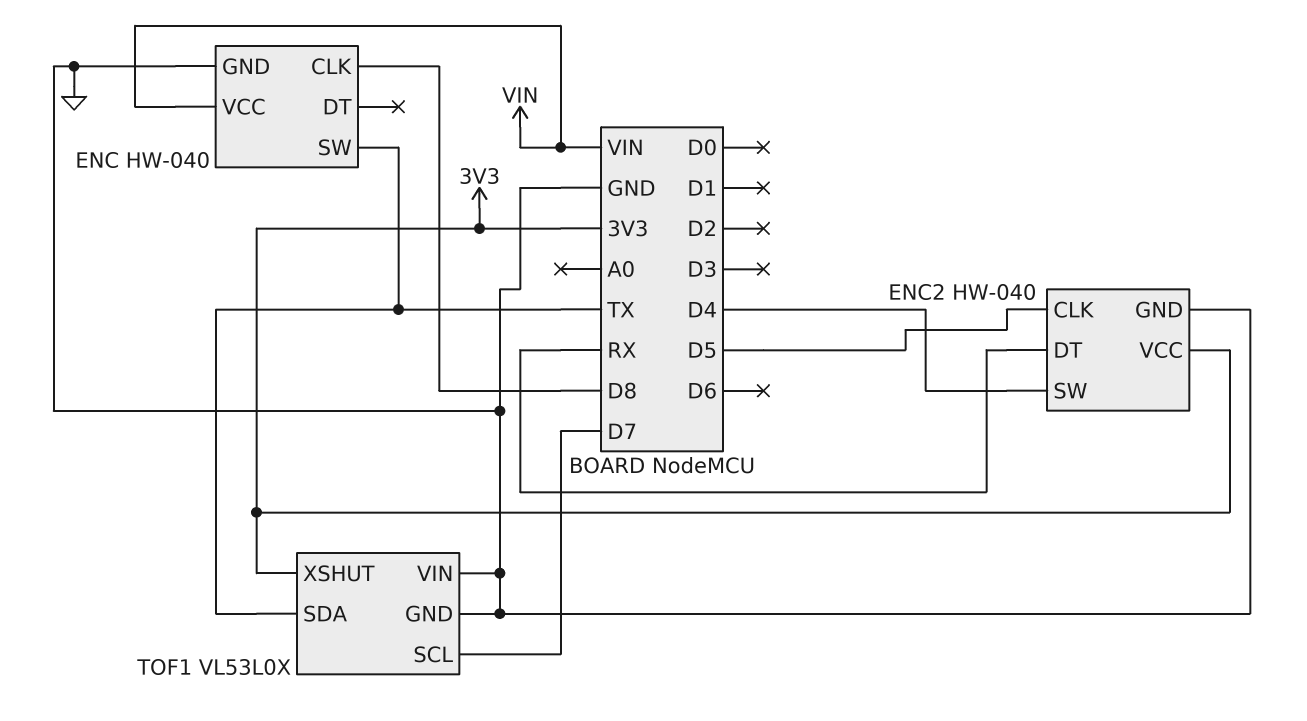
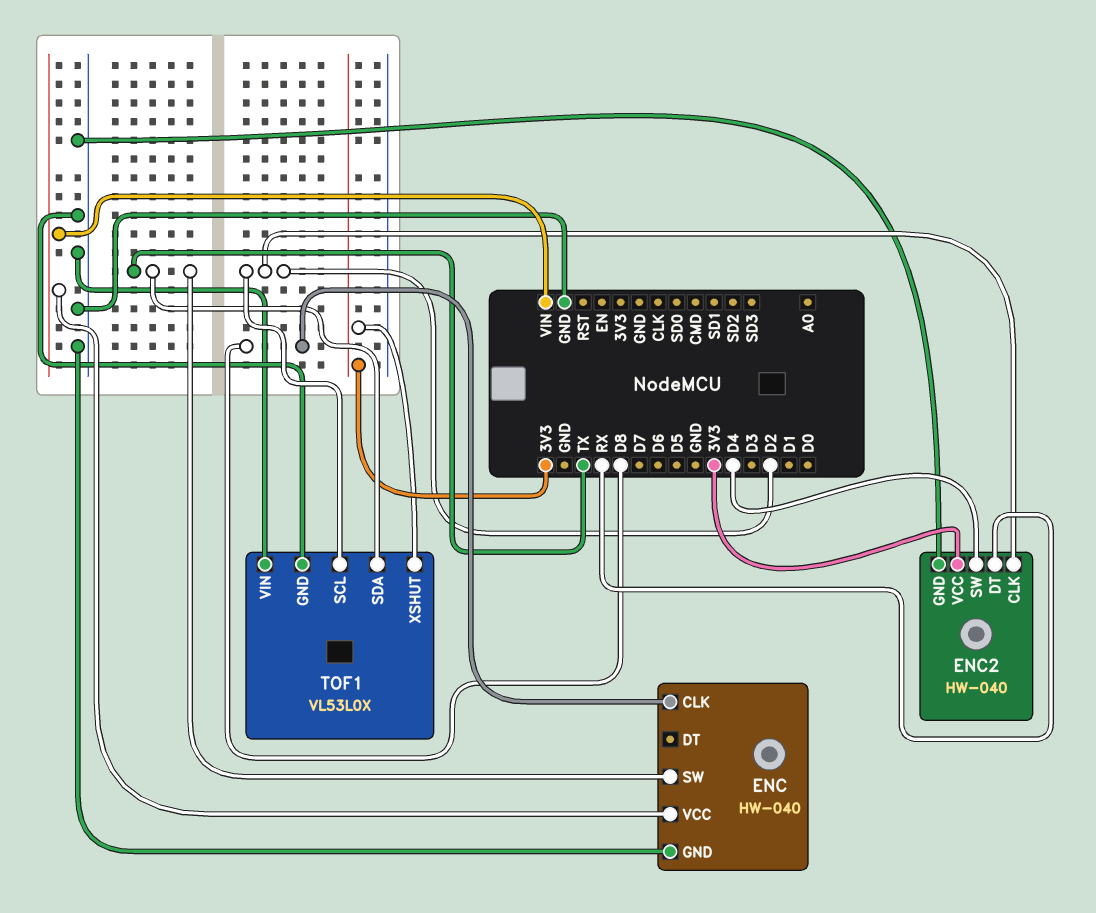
ENC2 pin CLK: D5 -> D2
TOF1 pin SCL: D7 -> D2

